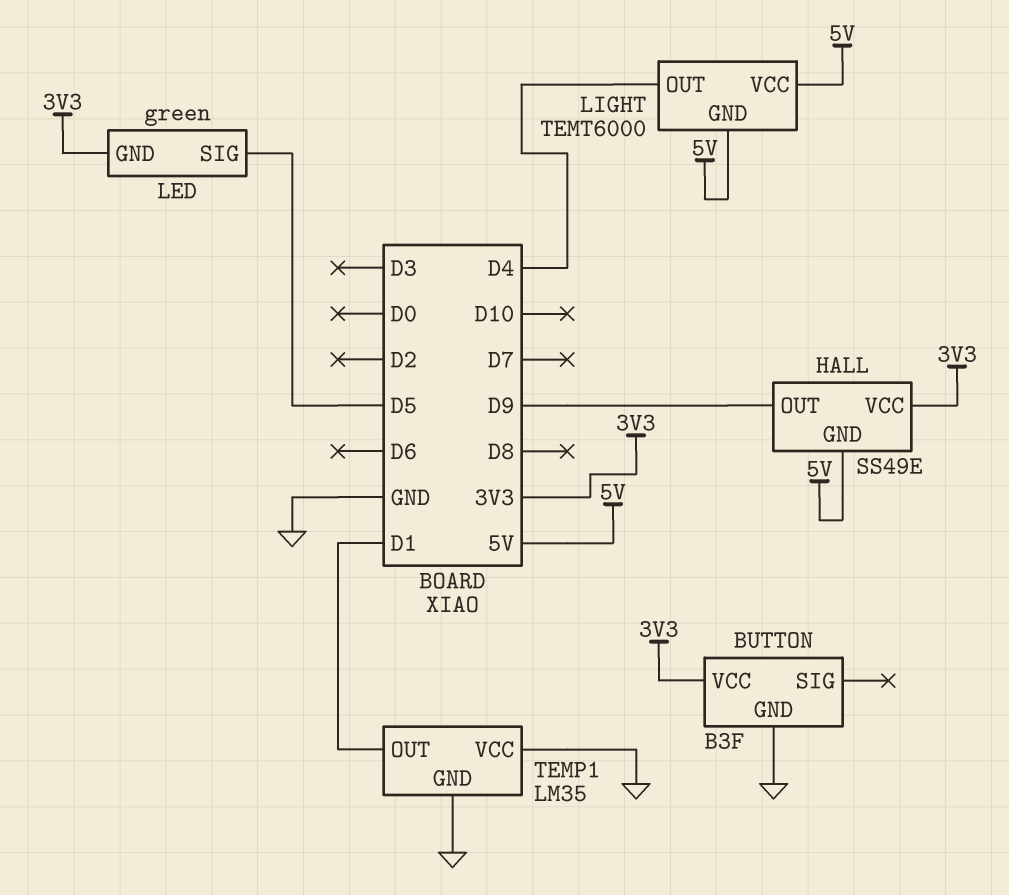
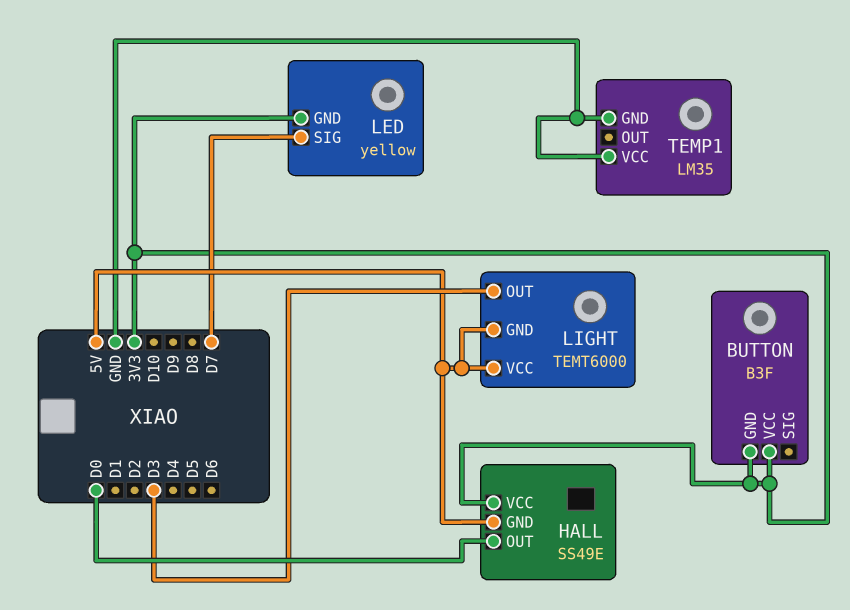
BUTTON pin GND: GND -> 3V3
HALL pin OUT: D9 -> D0
LED: green -> yellow
LED pin SIG: D5 -> D7
LIGHT pin OUT: D4 -> D3
TEMP1 pin OUT: D1 -> none

